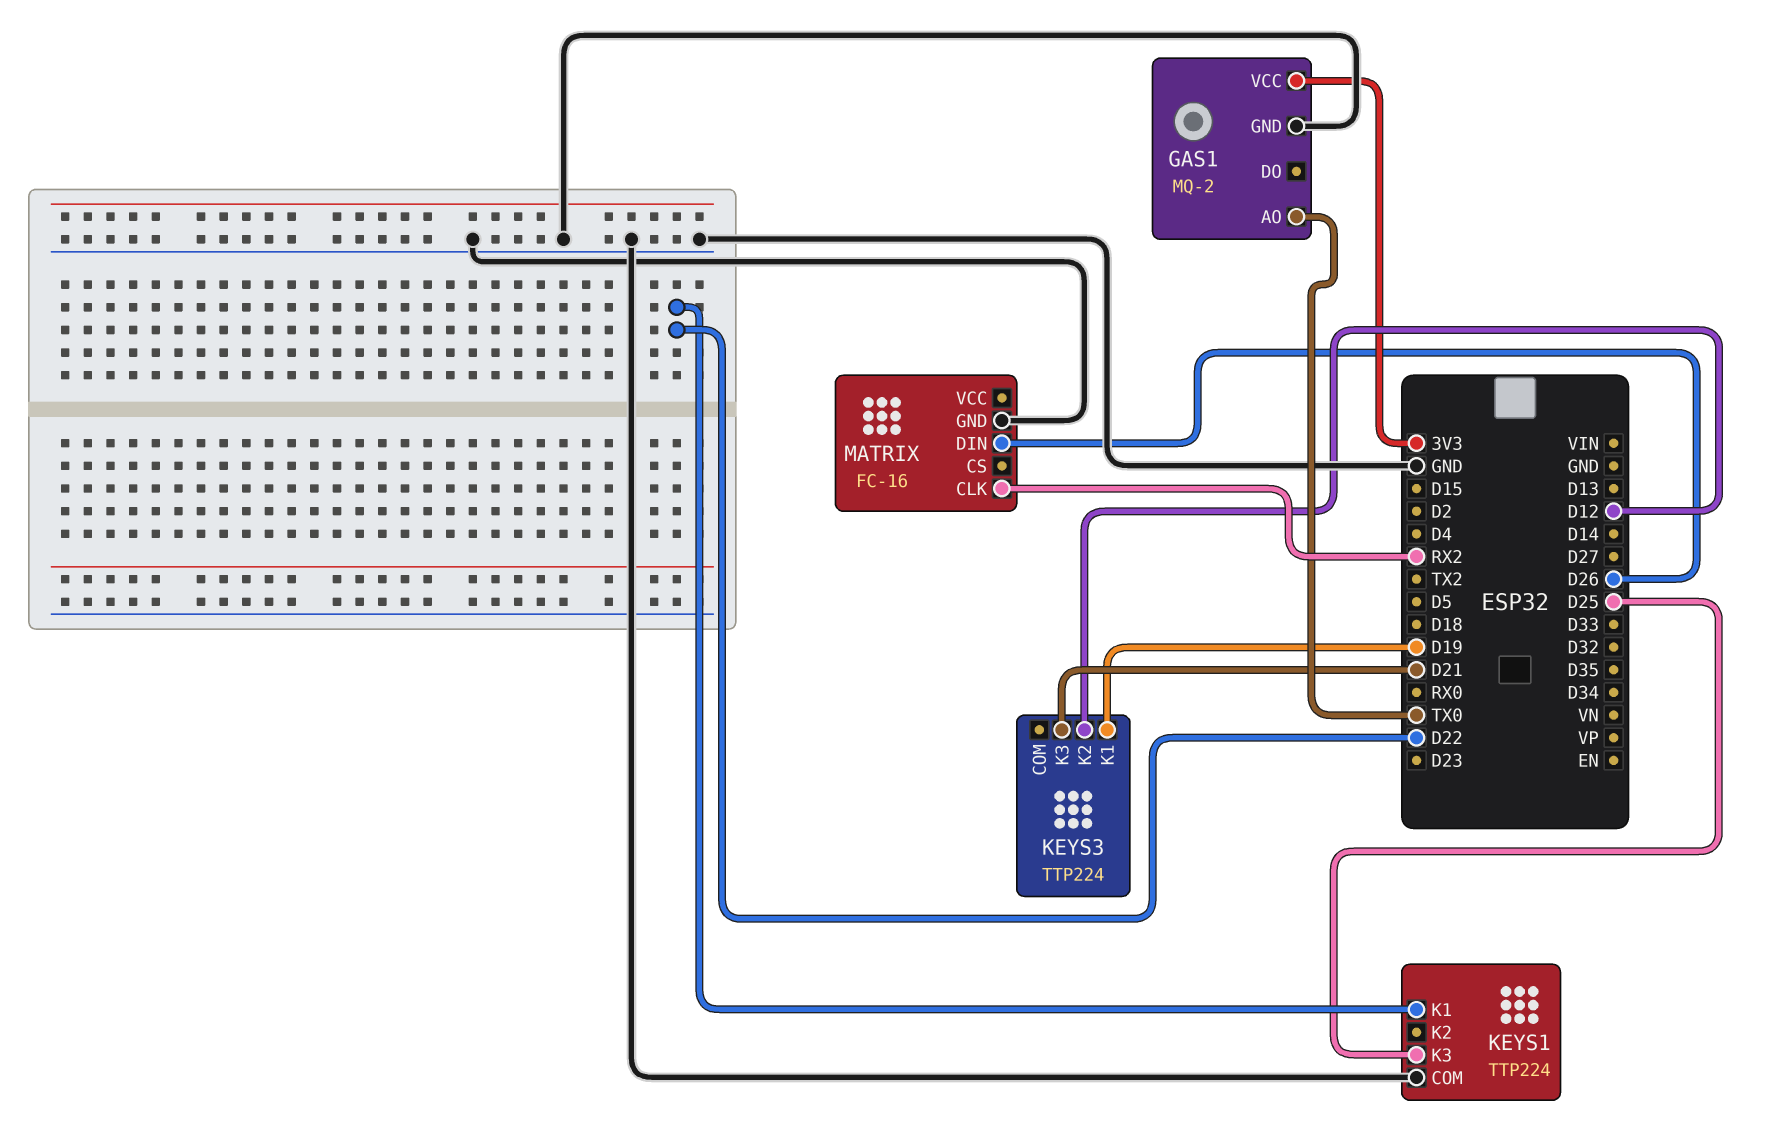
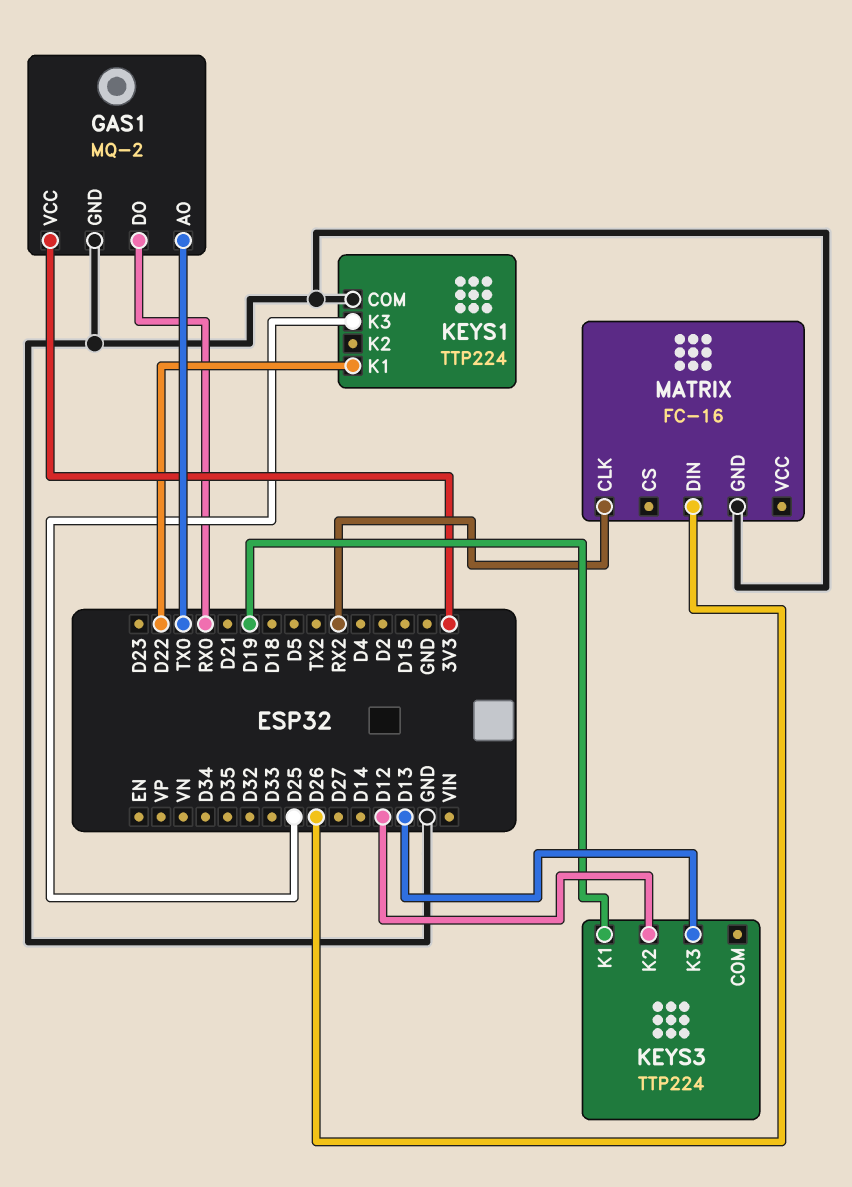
GAS1 pin DO: none -> RX0
KEYS3 pin K3: D21 -> D13

